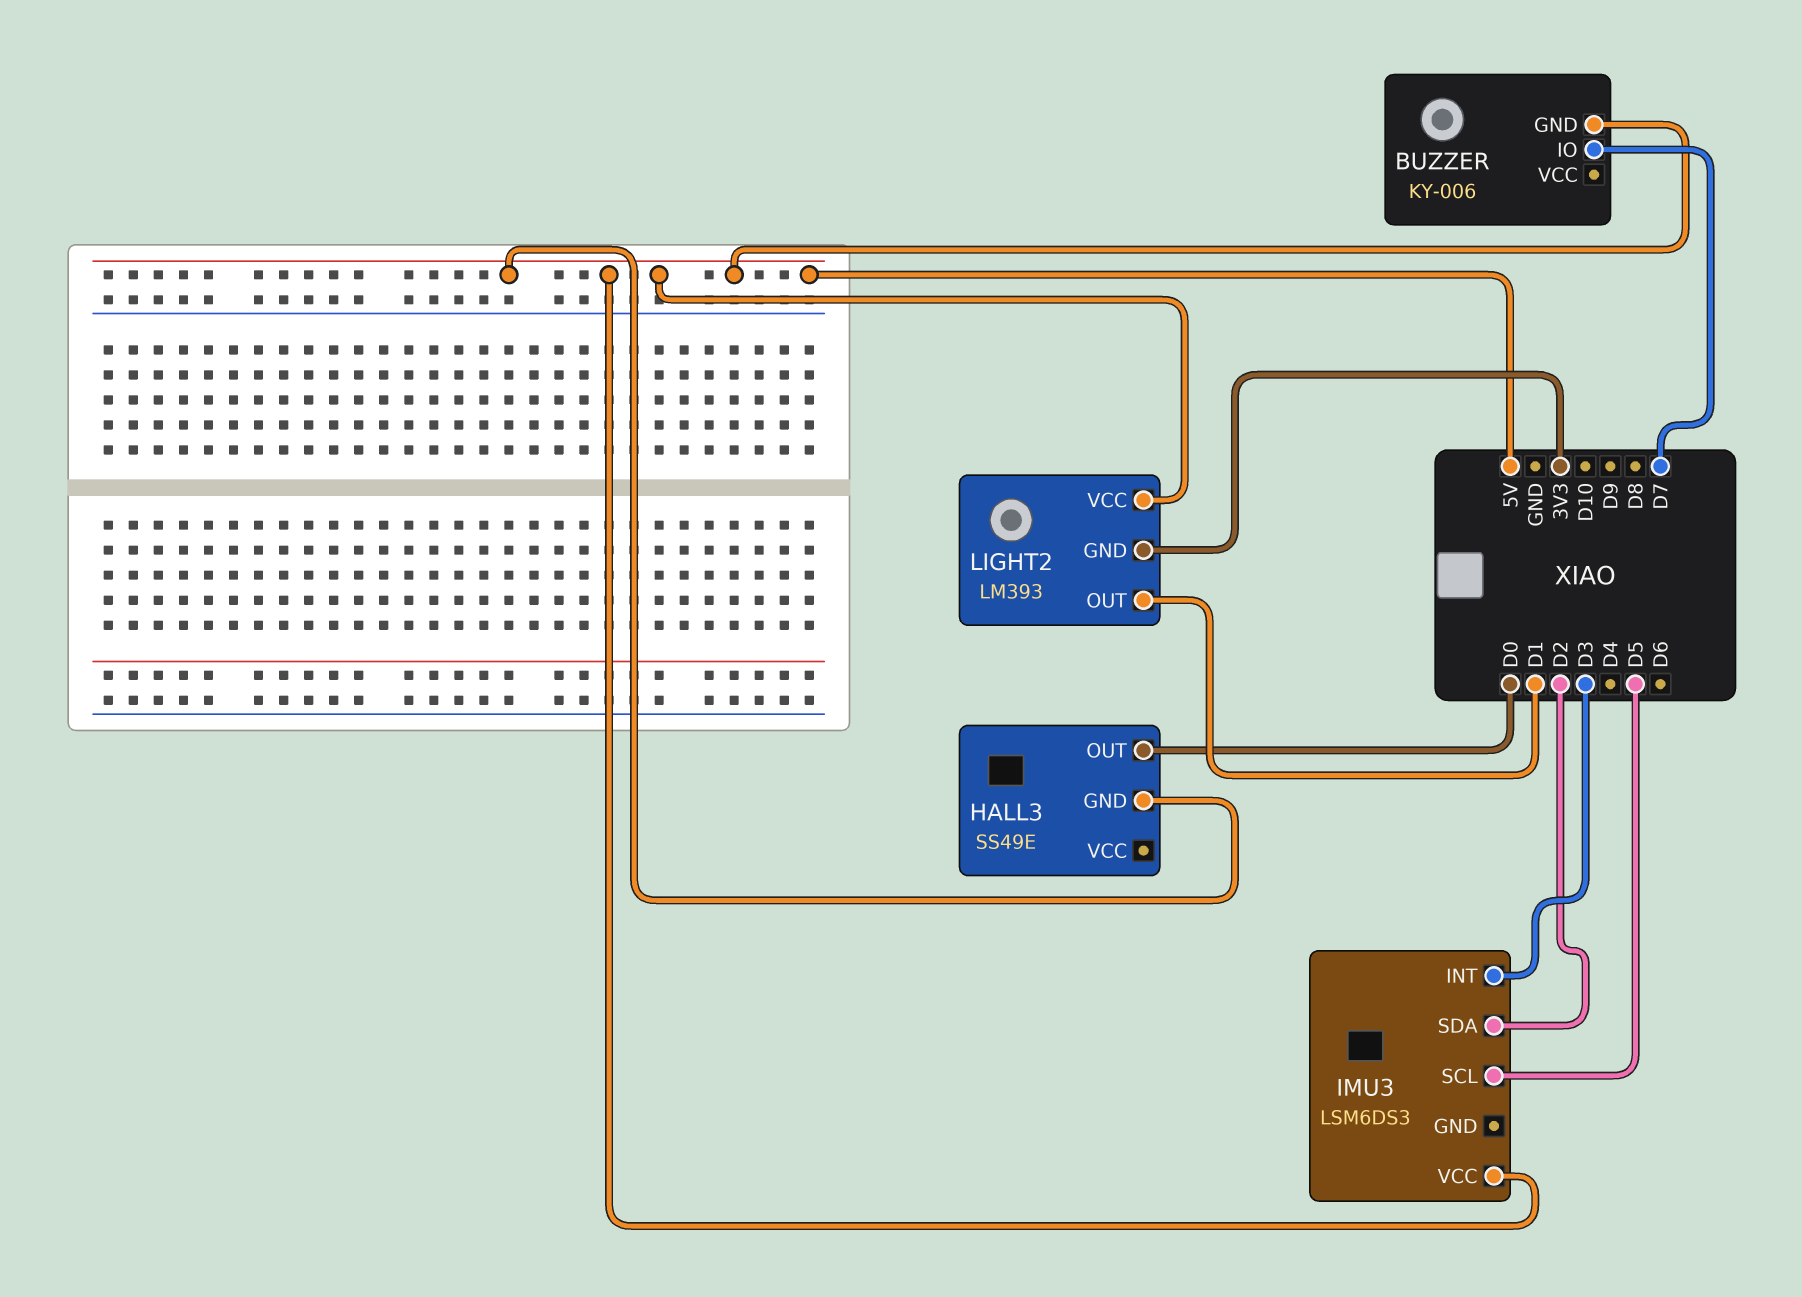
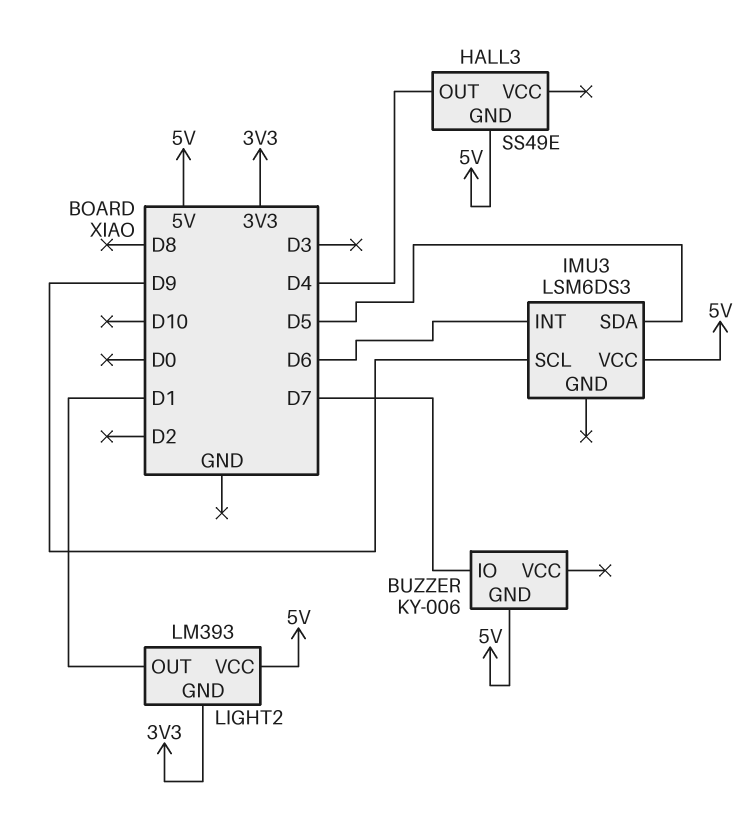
HALL3 pin OUT: D0 -> D4
IMU3 pin INT: D3 -> D6
IMU3 pin SCL: D5 -> D9
IMU3 pin SDA: D2 -> D5

